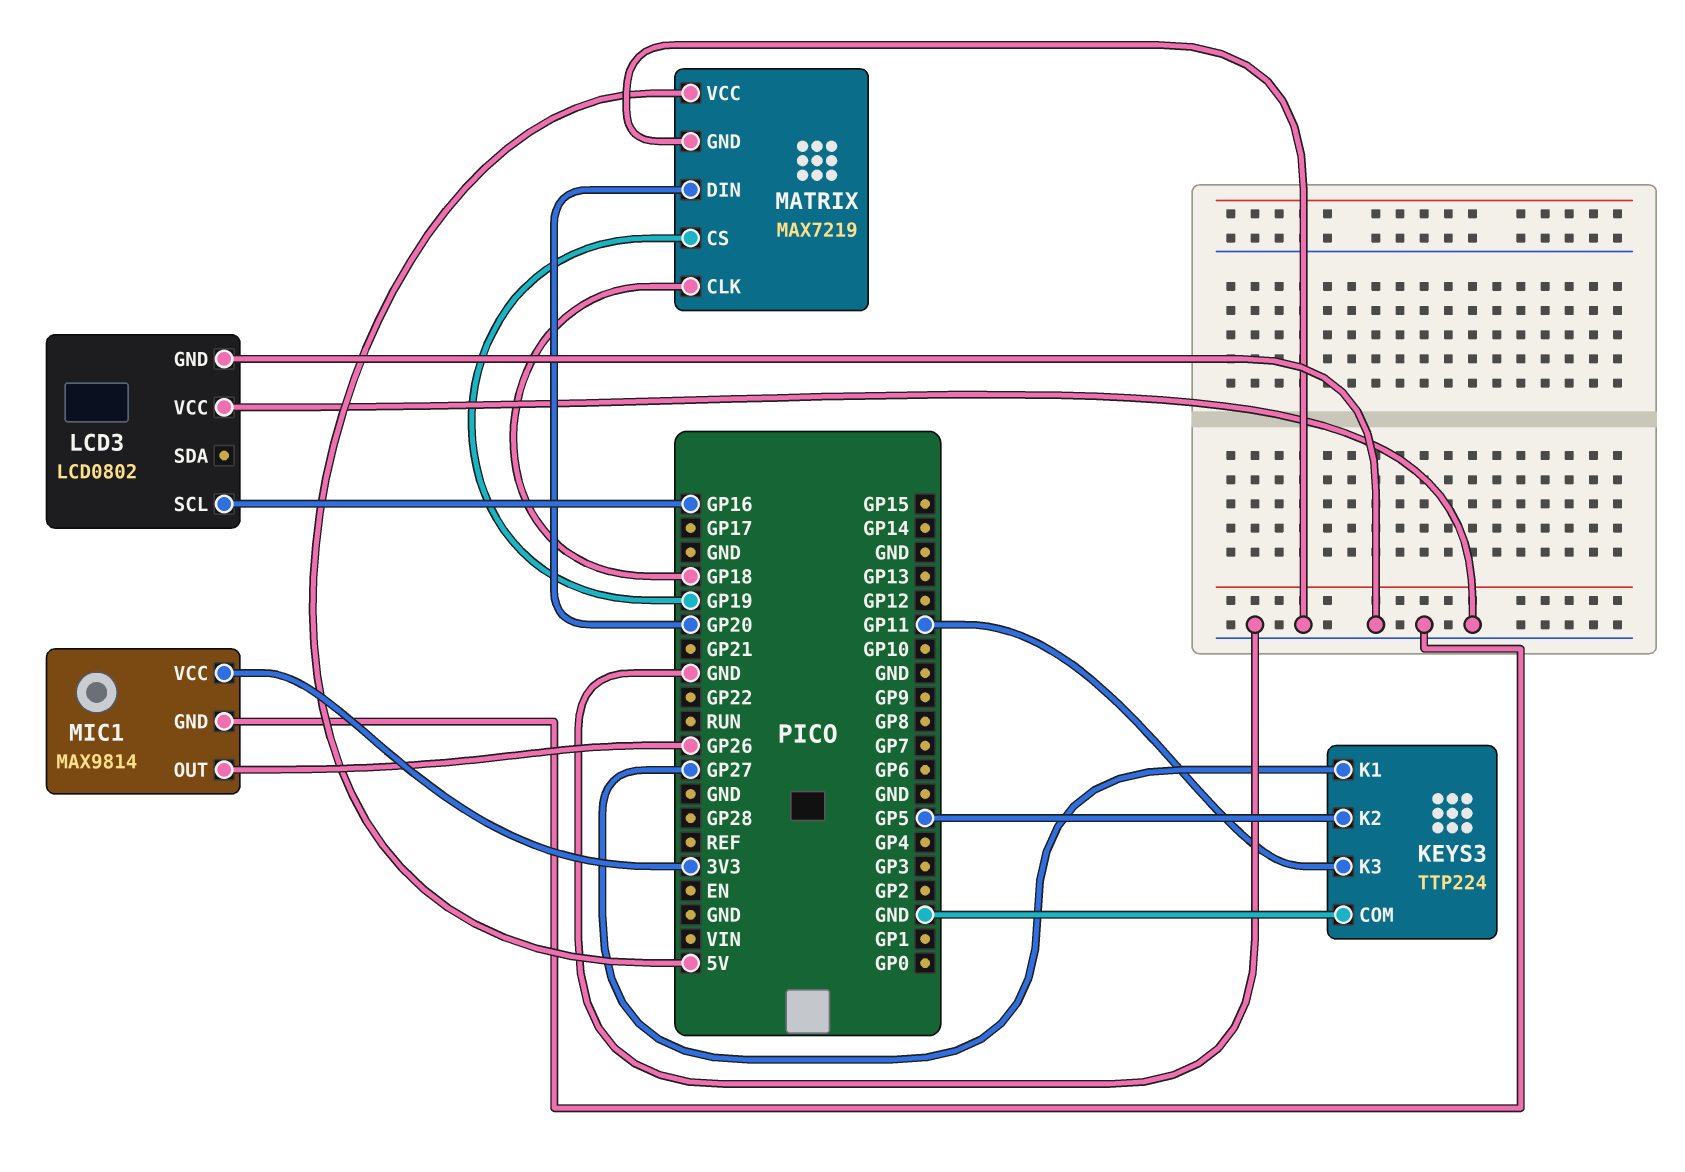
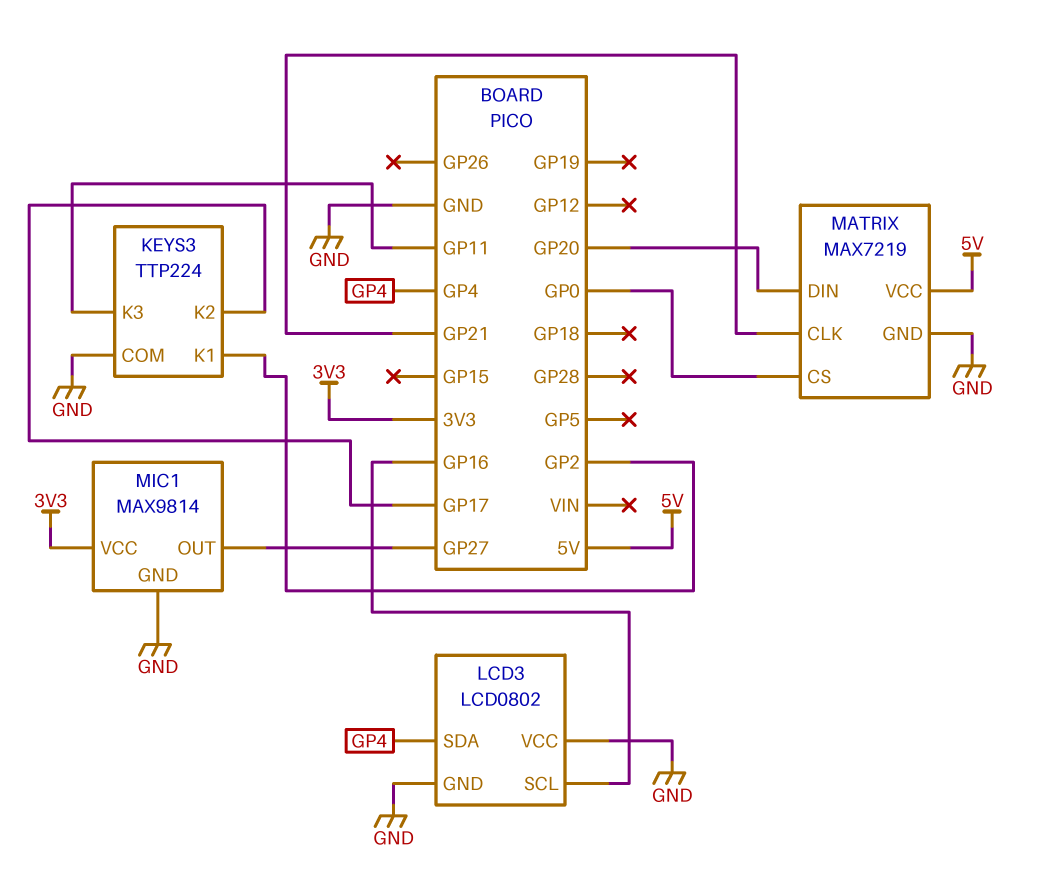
KEYS3 pin K1: GP27 -> GP2
KEYS3 pin K2: GP5 -> GP17
LCD3 pin SDA: none -> GP4
MATRIX pin CLK: GP18 -> GP21
MATRIX pin CS: GP19 -> GP0
MIC1 pin OUT: GP26 -> GP27

